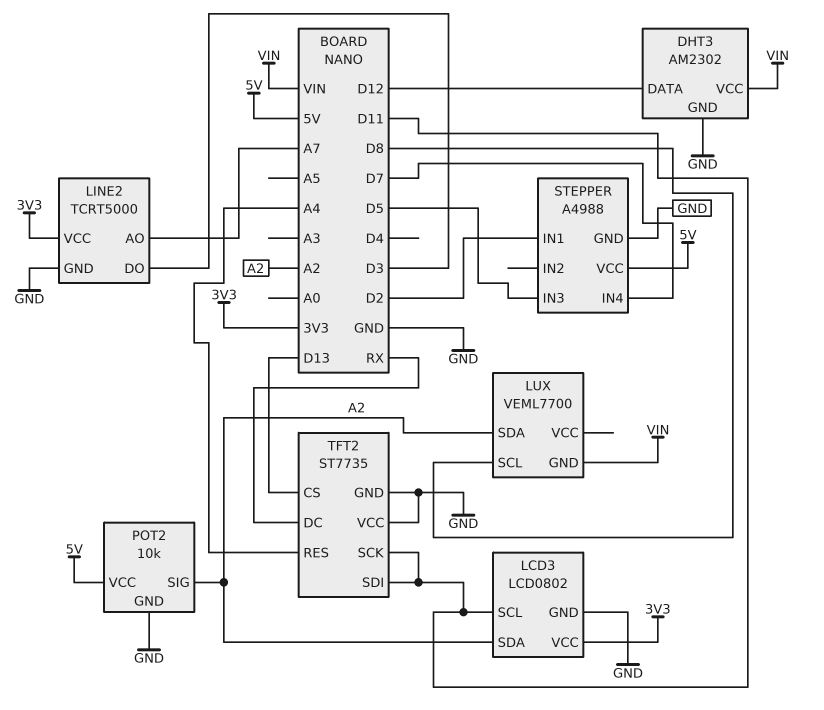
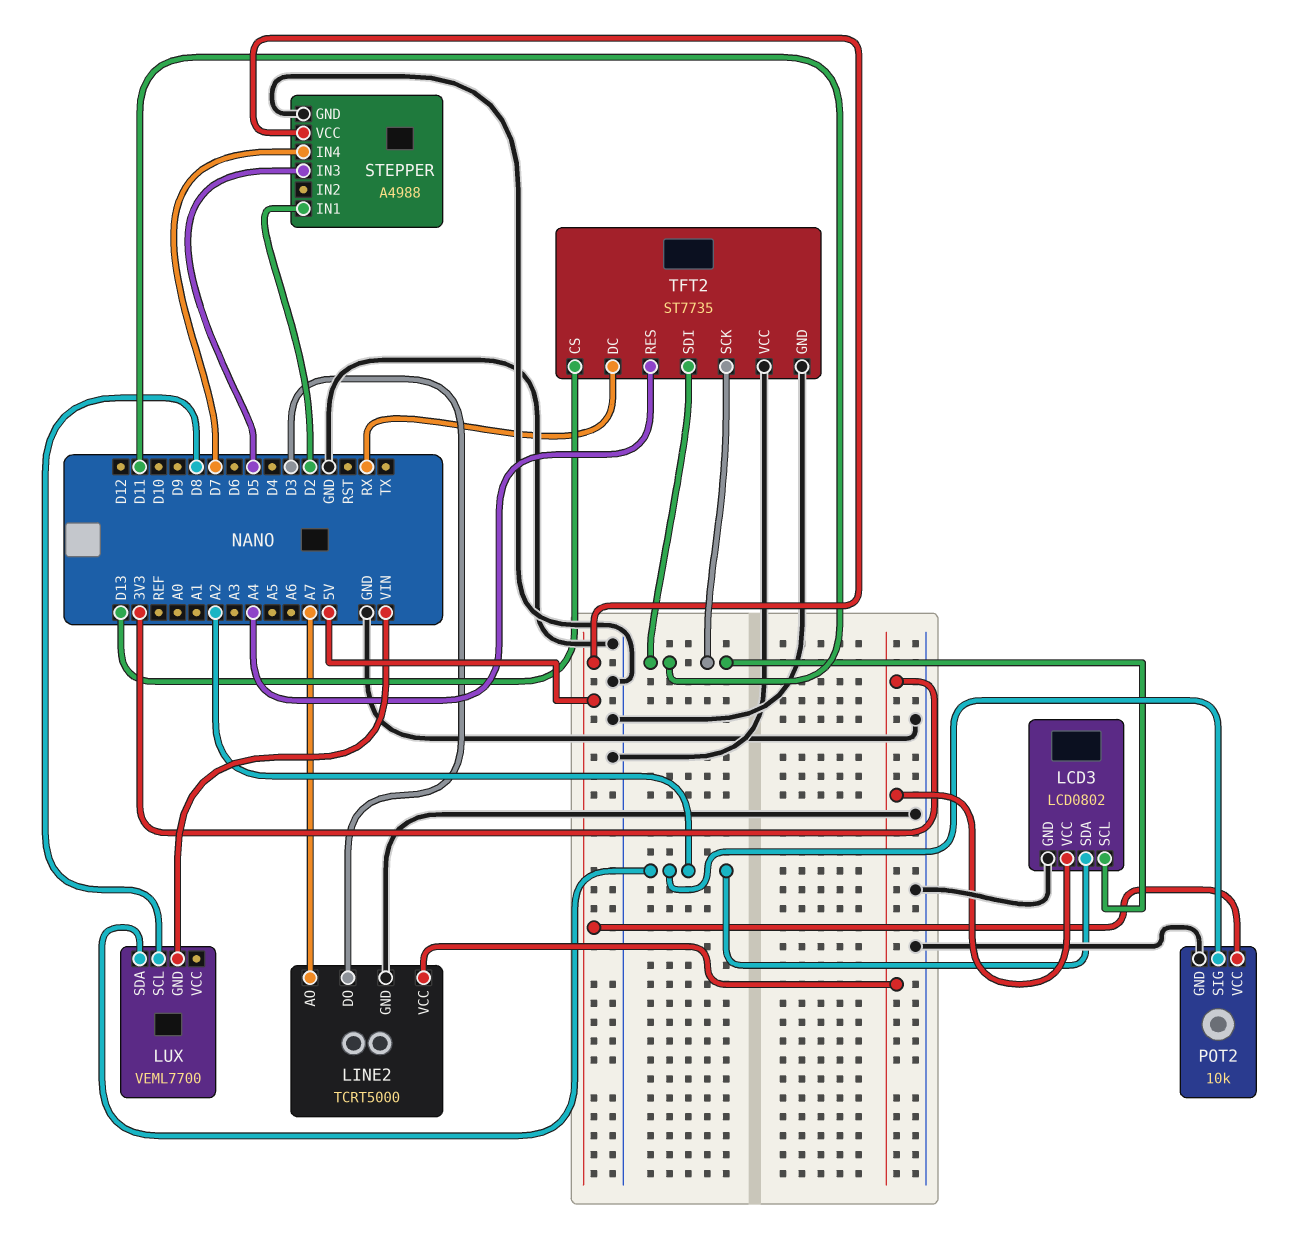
DHT3: AM2302 -> none
DHT3 pin DATA: D12 -> none
DHT3 pin GND: GND -> none
DHT3 pin VCC: VIN -> none

